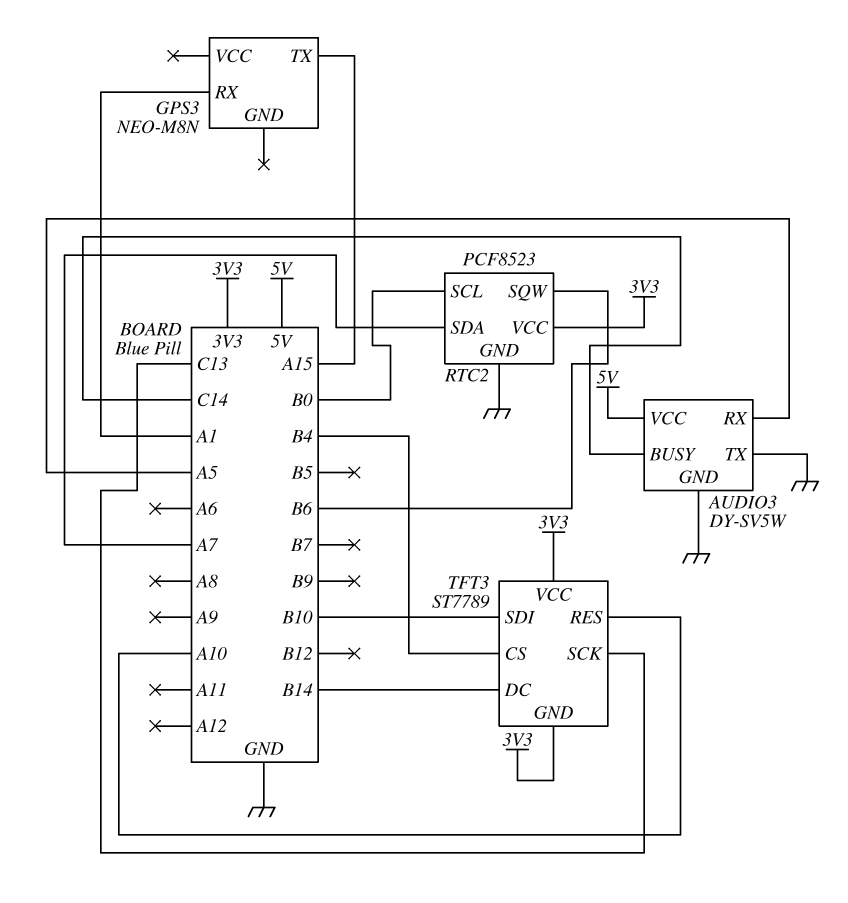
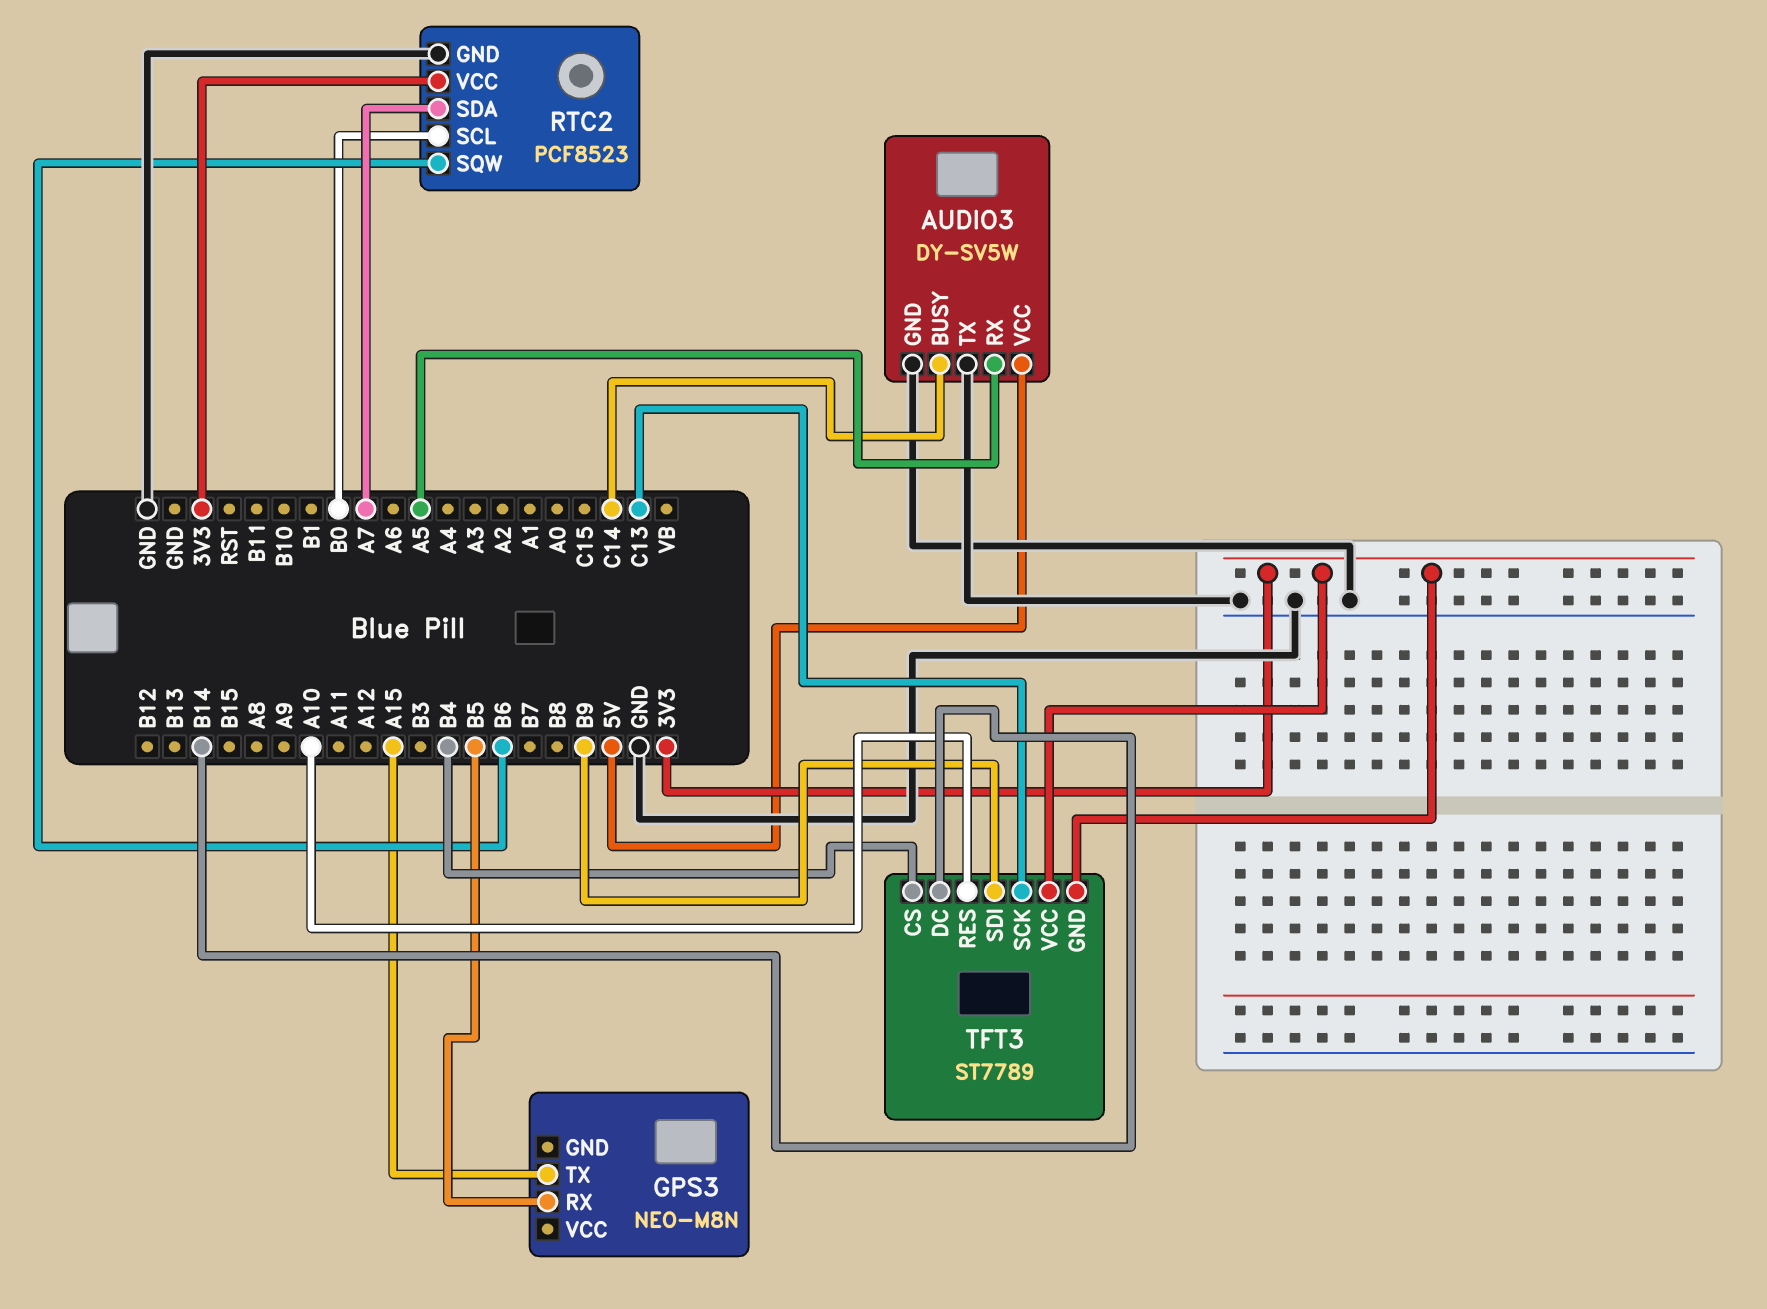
GPS3 pin RX: A1 -> B5
TFT3 pin SDI: B10 -> B9

